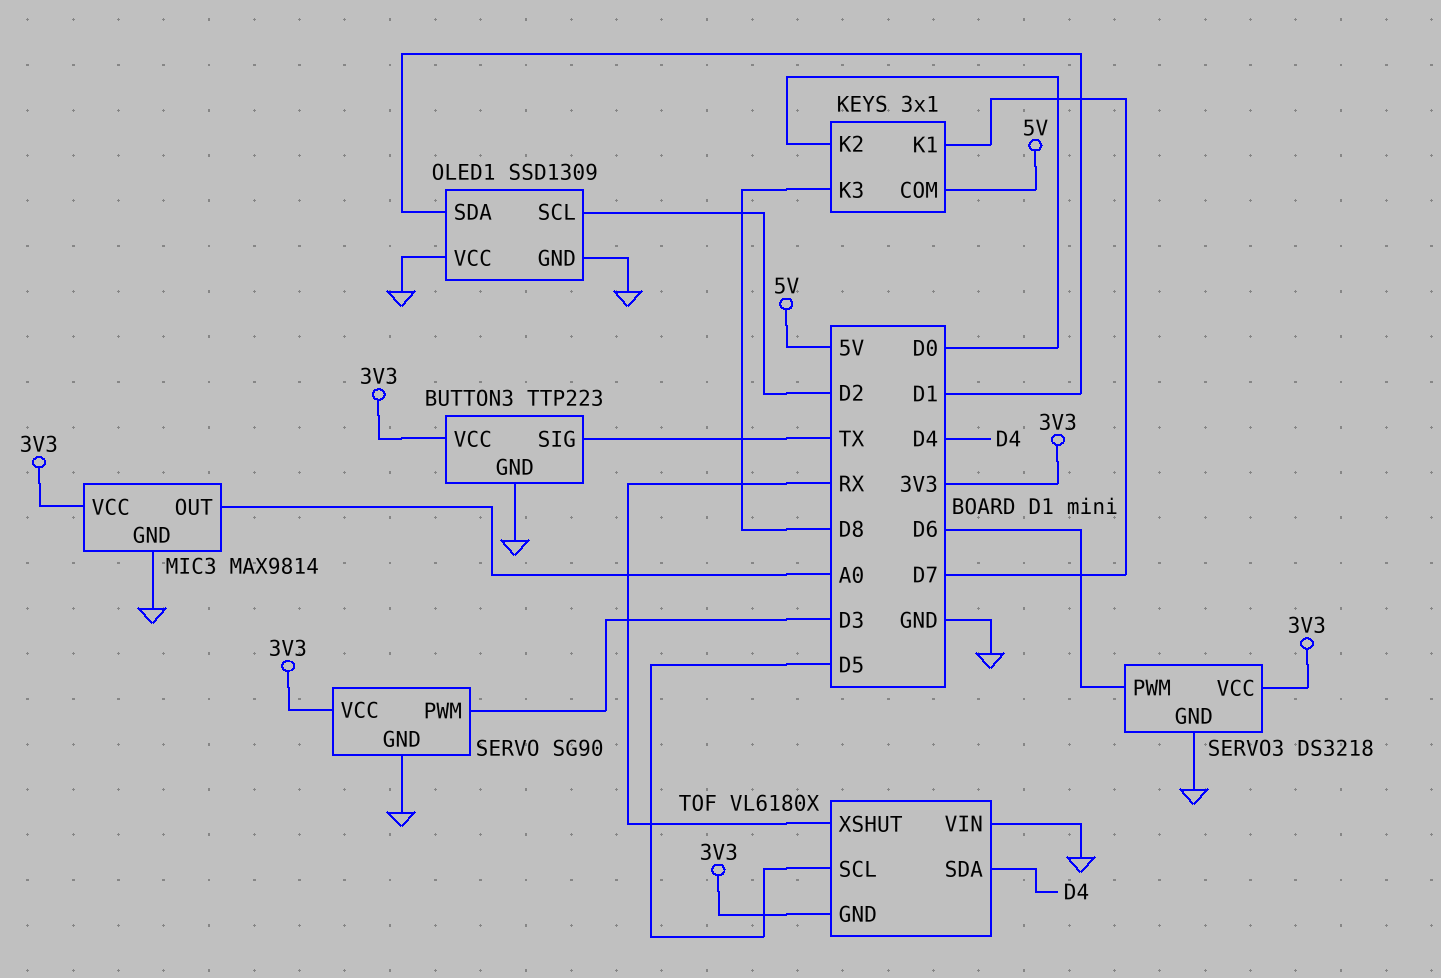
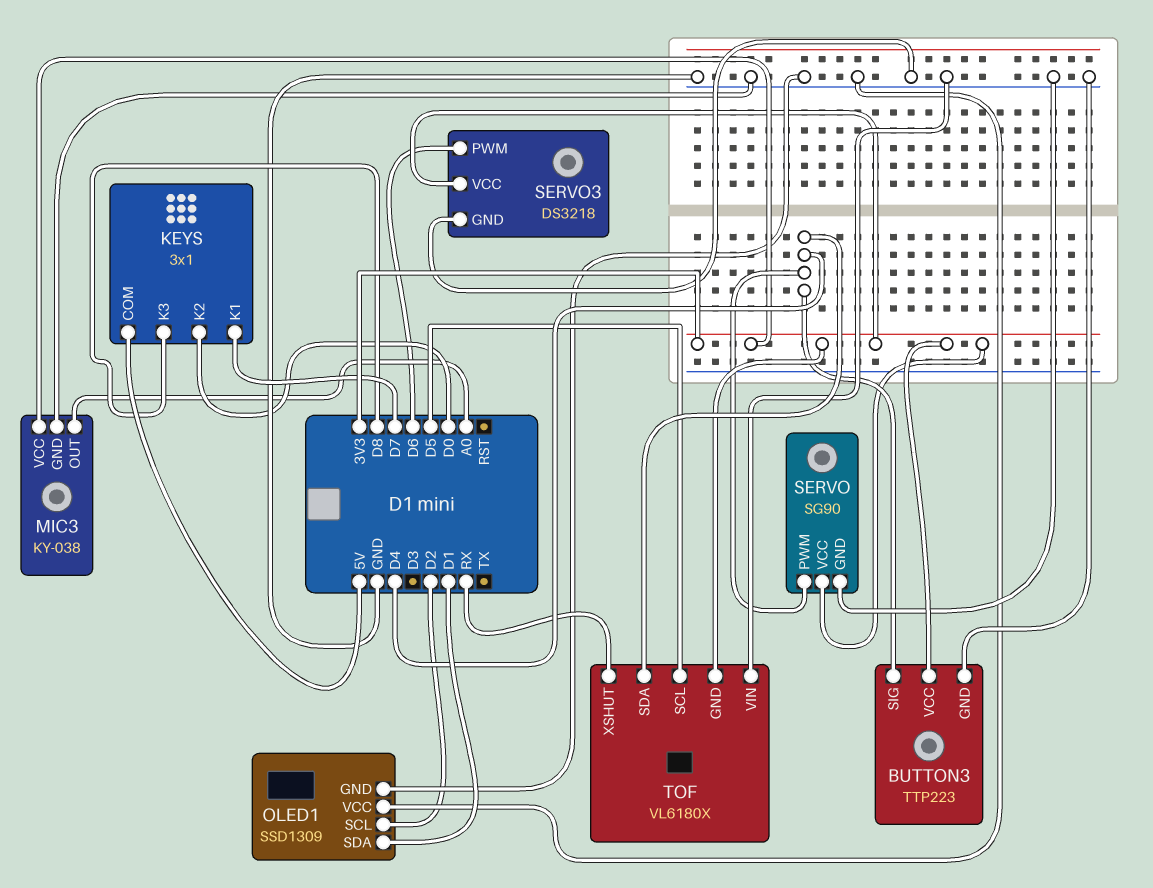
BUTTON3 pin SIG: TX -> D4
MIC3: MAX9814 -> KY-038
SERVO pin PWM: D3 -> D4

